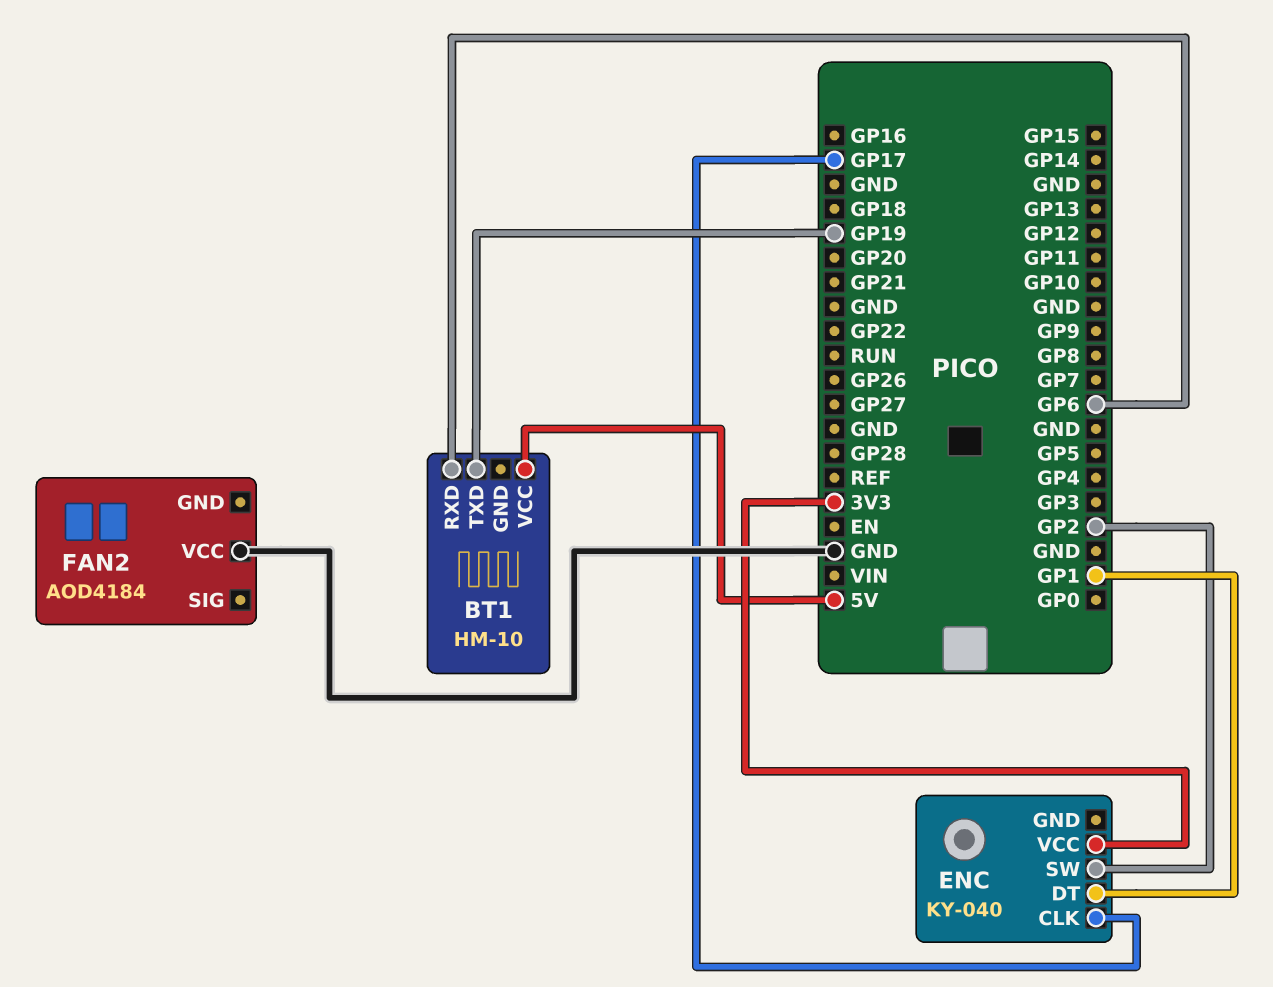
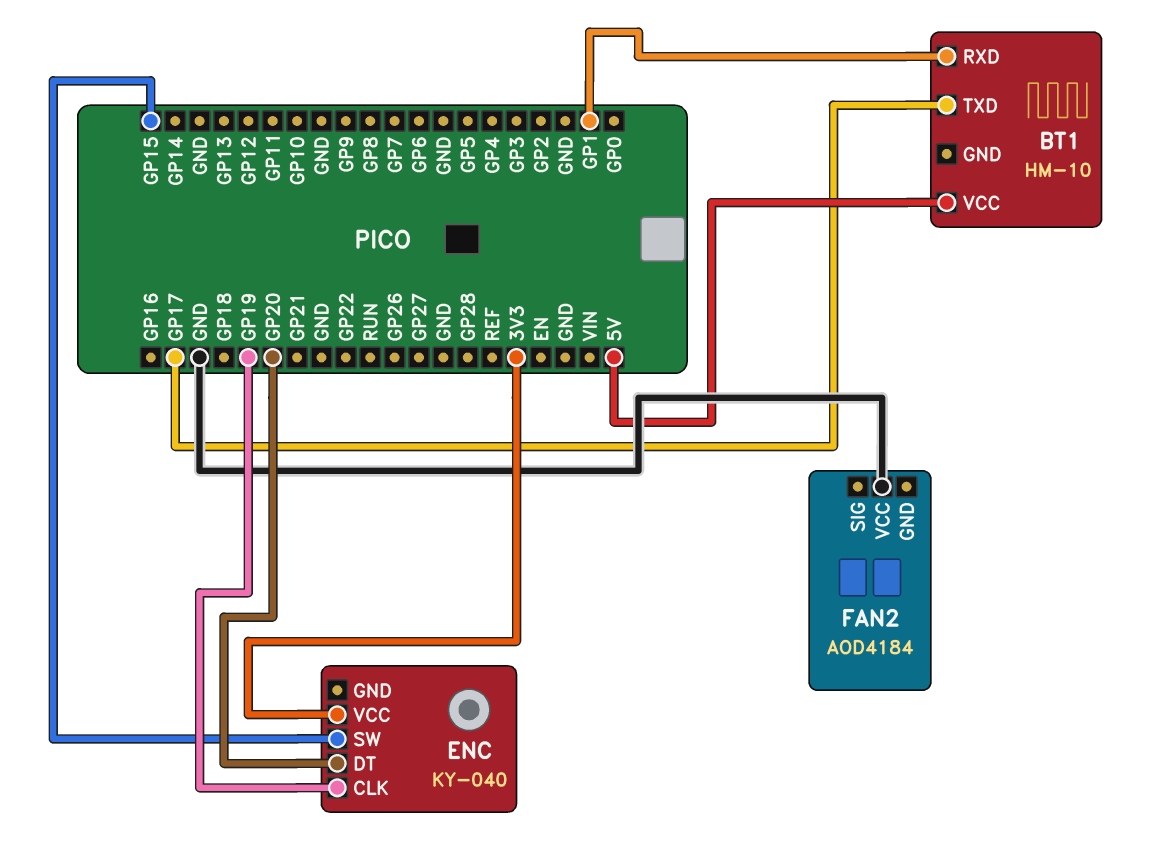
BT1 pin RXD: GP6 -> GP1
BT1 pin TXD: GP19 -> GP17
ENC pin CLK: GP17 -> GP19
ENC pin DT: GP1 -> GP20
ENC pin SW: GP2 -> GP15

